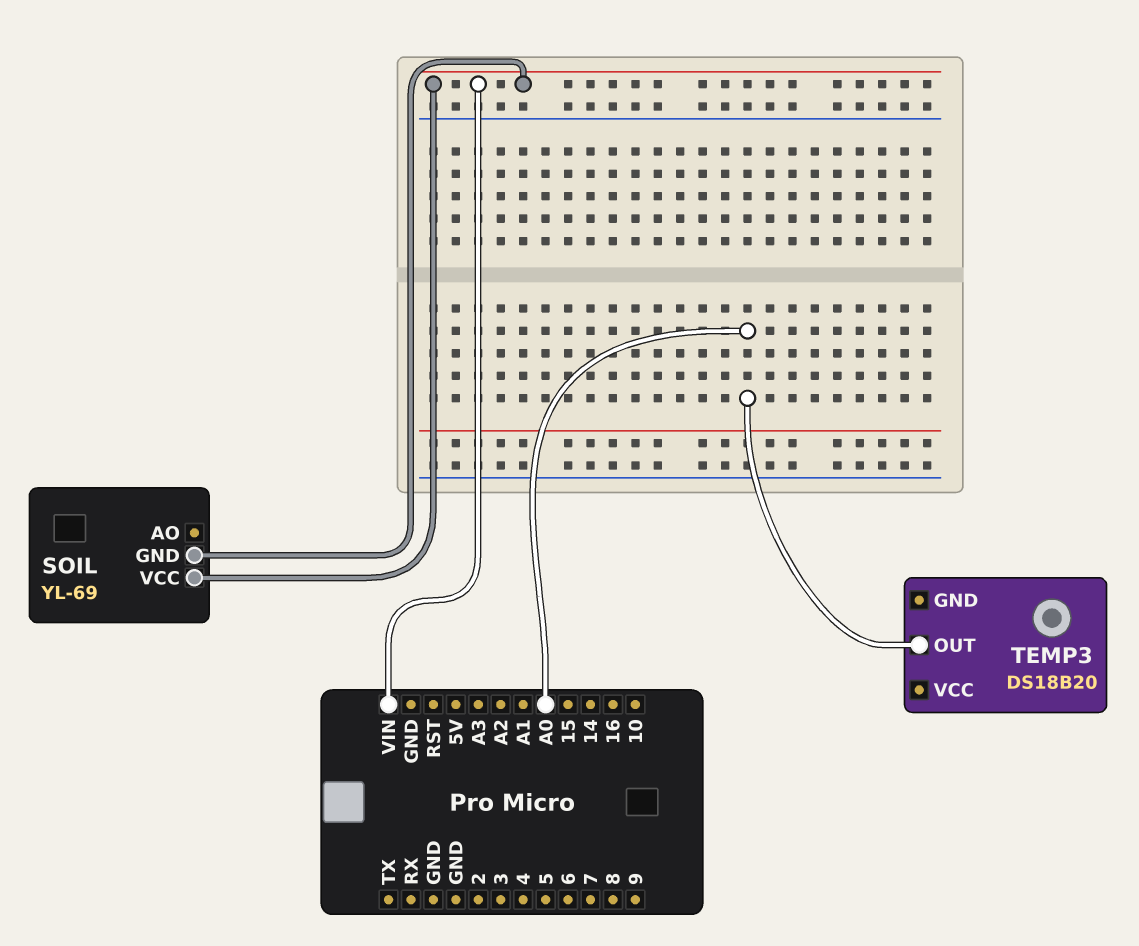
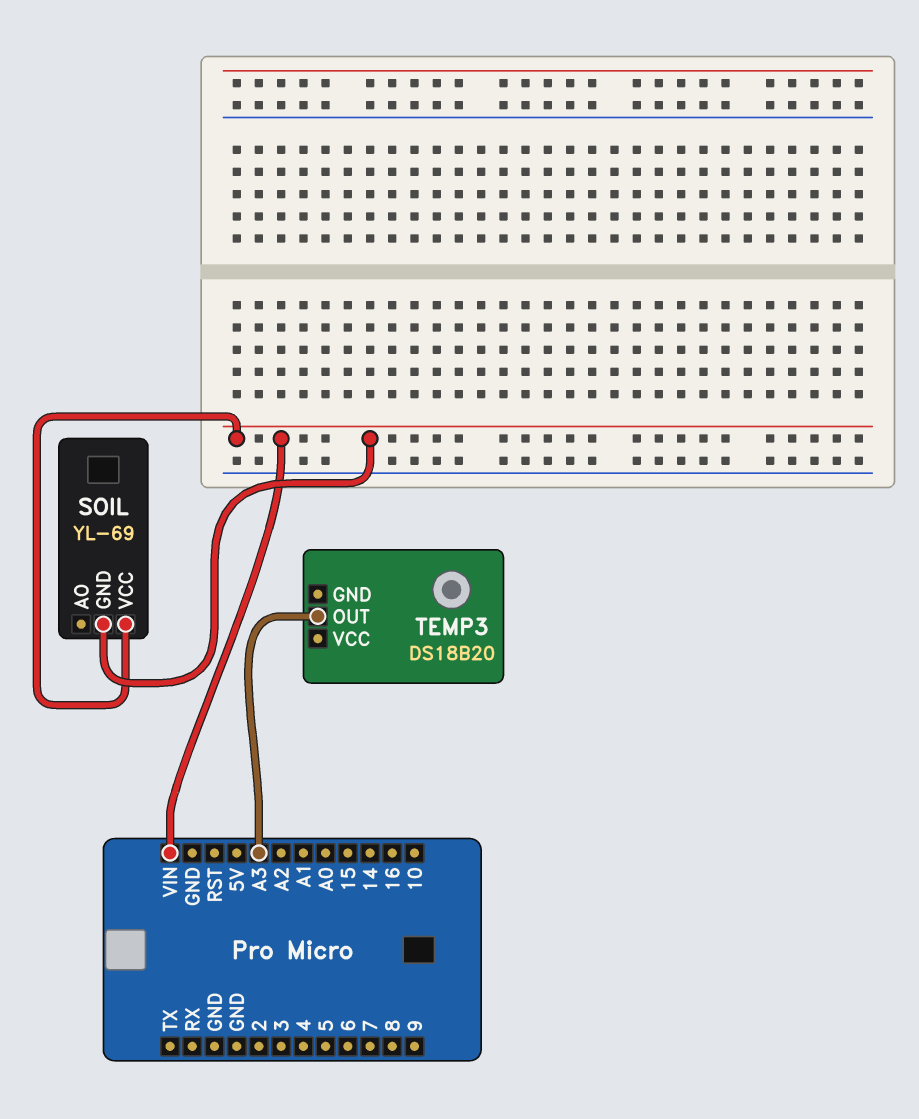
TEMP3 pin OUT: A0 -> A3

